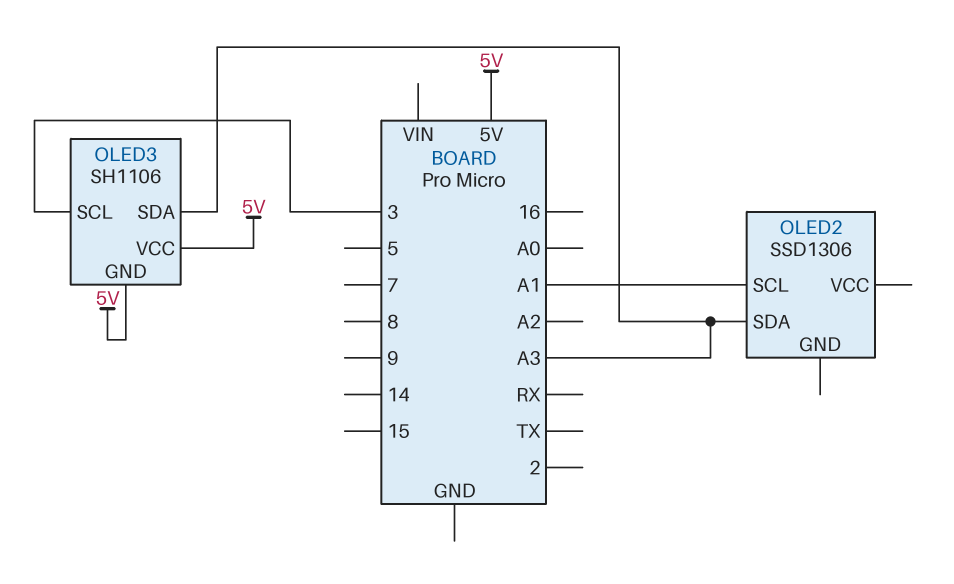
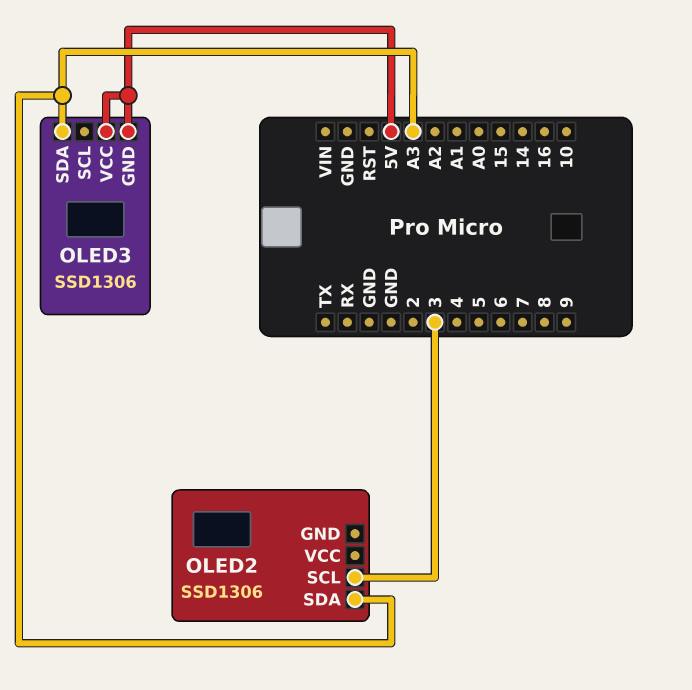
OLED2 pin SCL: A1 -> 3
OLED3: SH1106 -> SSD1306
OLED3 pin SCL: 3 -> none

